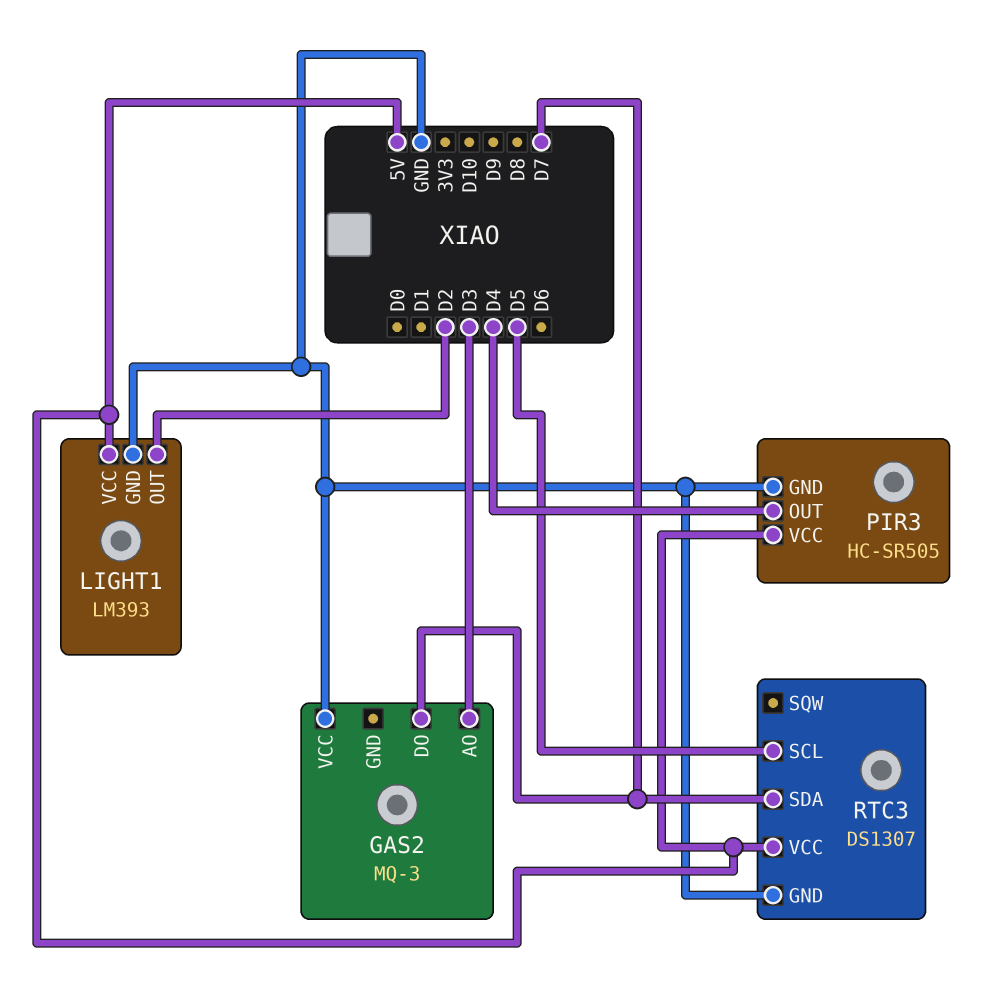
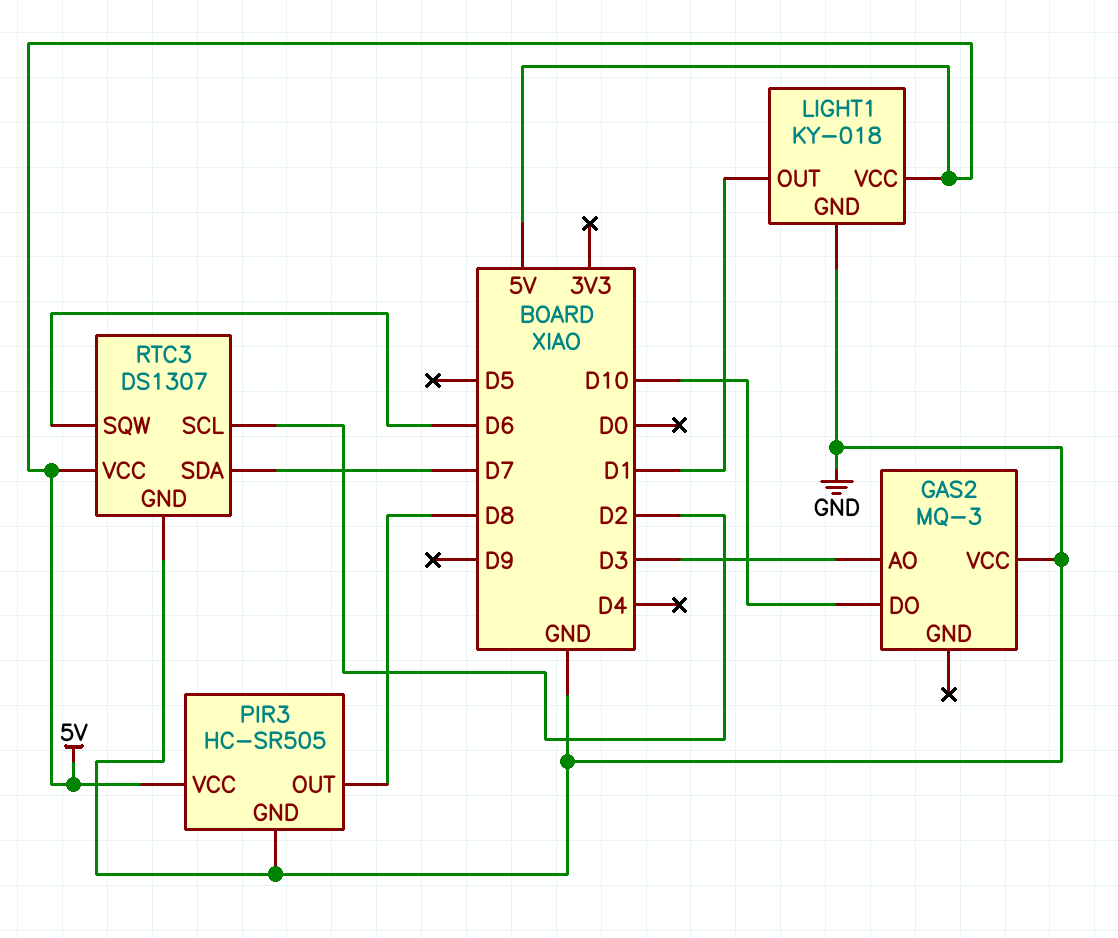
GAS2 pin DO: D7 -> D10
LIGHT1: LM393 -> KY-018
LIGHT1 pin OUT: D2 -> D1
PIR3 pin OUT: D4 -> D8
RTC3 pin SCL: D5 -> D2
RTC3 pin SQW: none -> D6

